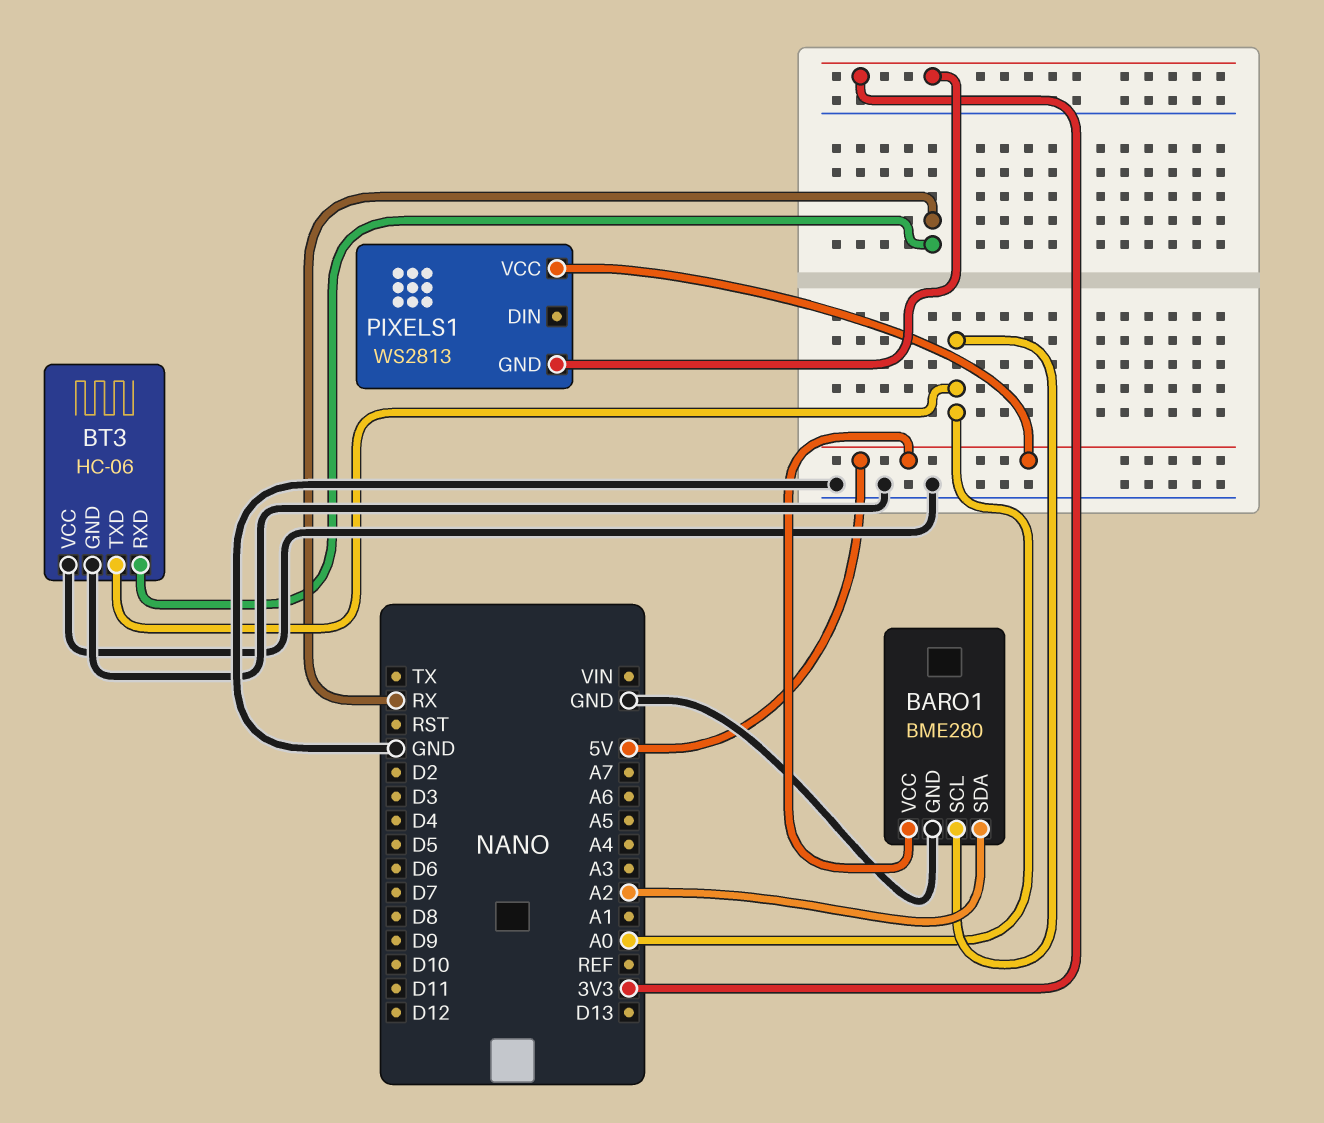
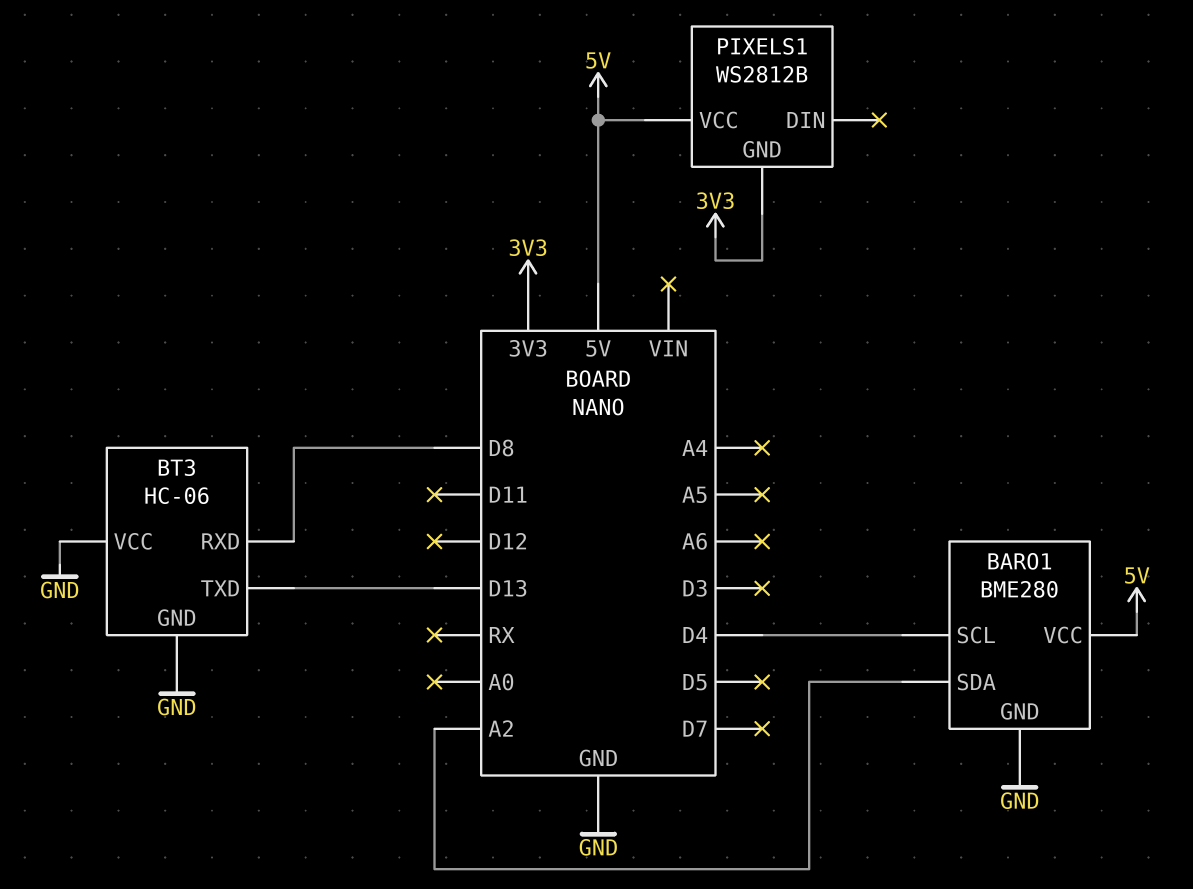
BARO1 pin SCL: A0 -> D4
BT3 pin RXD: RX -> D8
BT3 pin TXD: A0 -> D13
PIXELS1: WS2813 -> WS2812B

